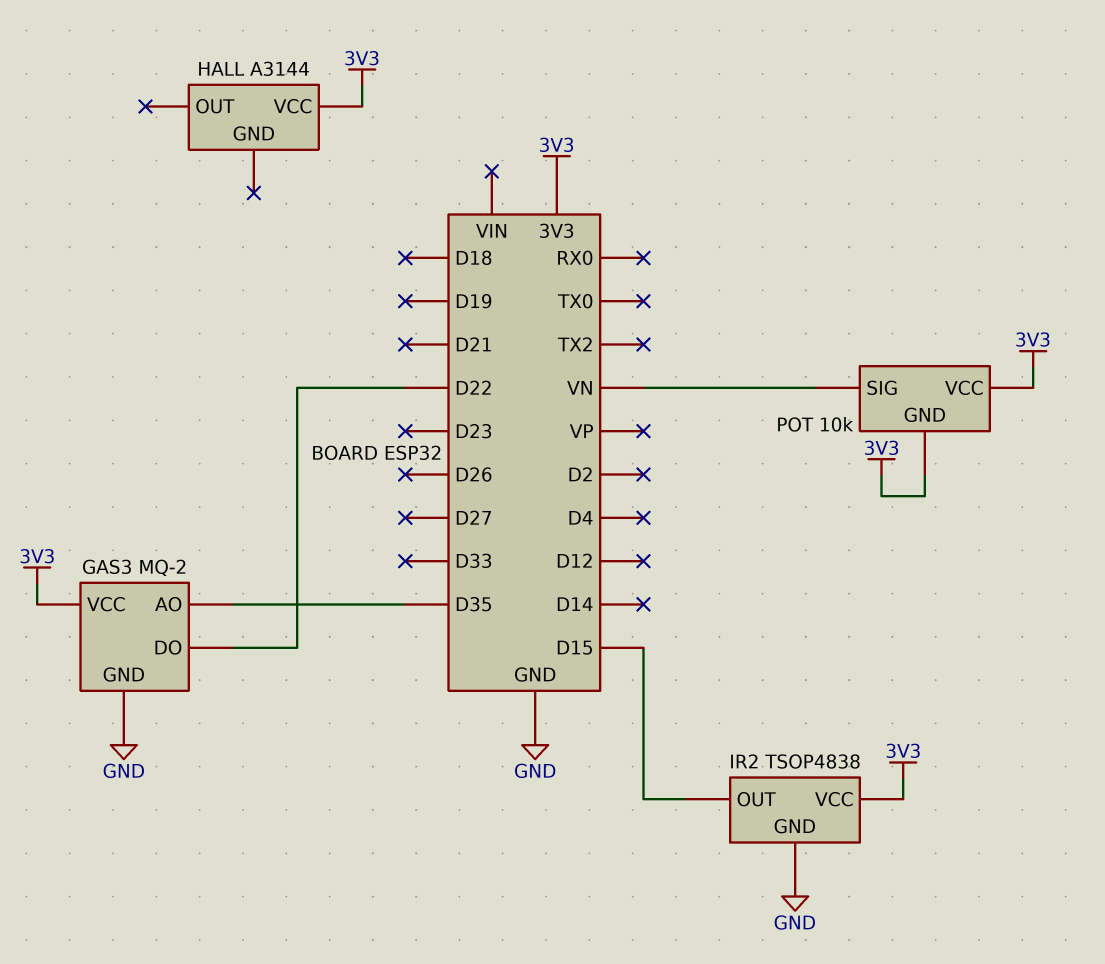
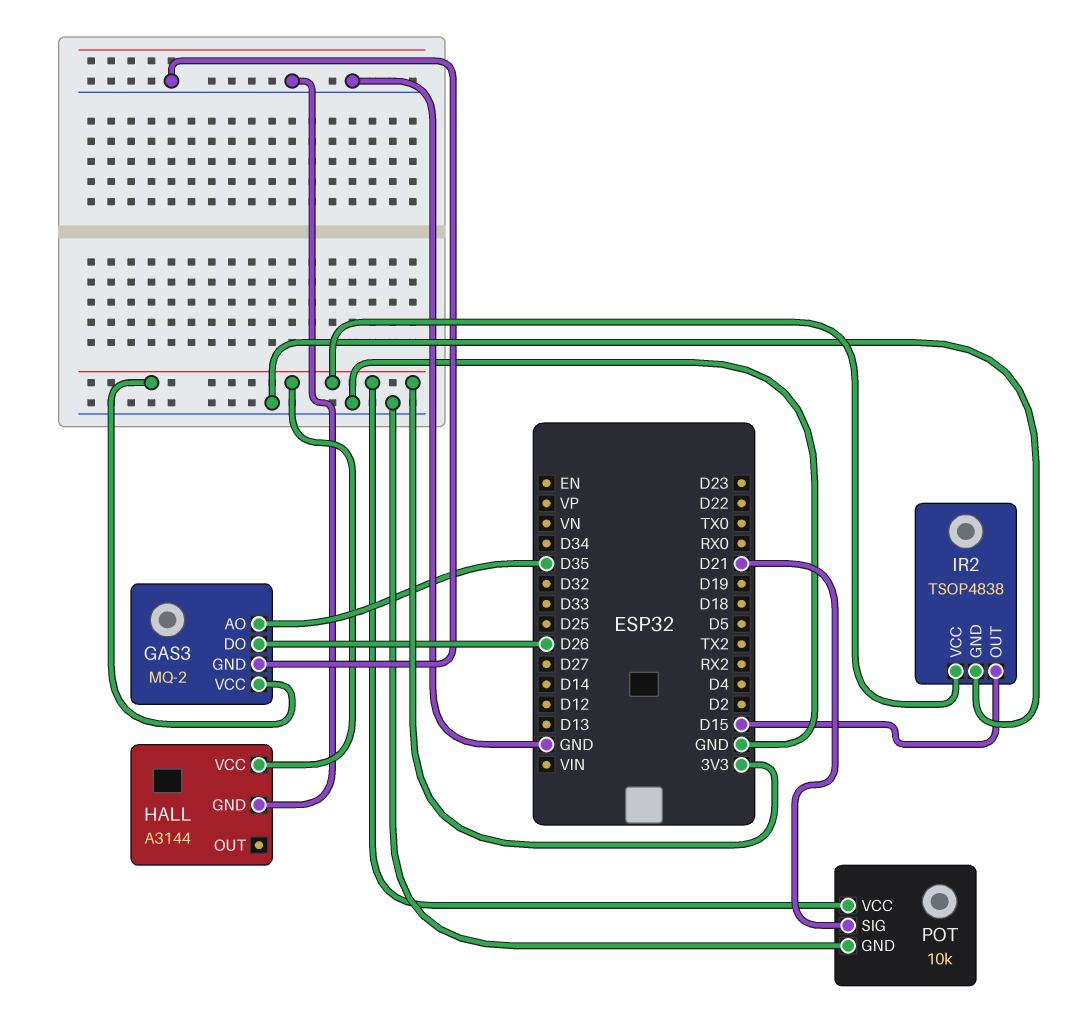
GAS3 pin DO: D22 -> D26
HALL pin GND: none -> GND
POT pin GND: 3V3 -> GND
POT pin SIG: VN -> D21

